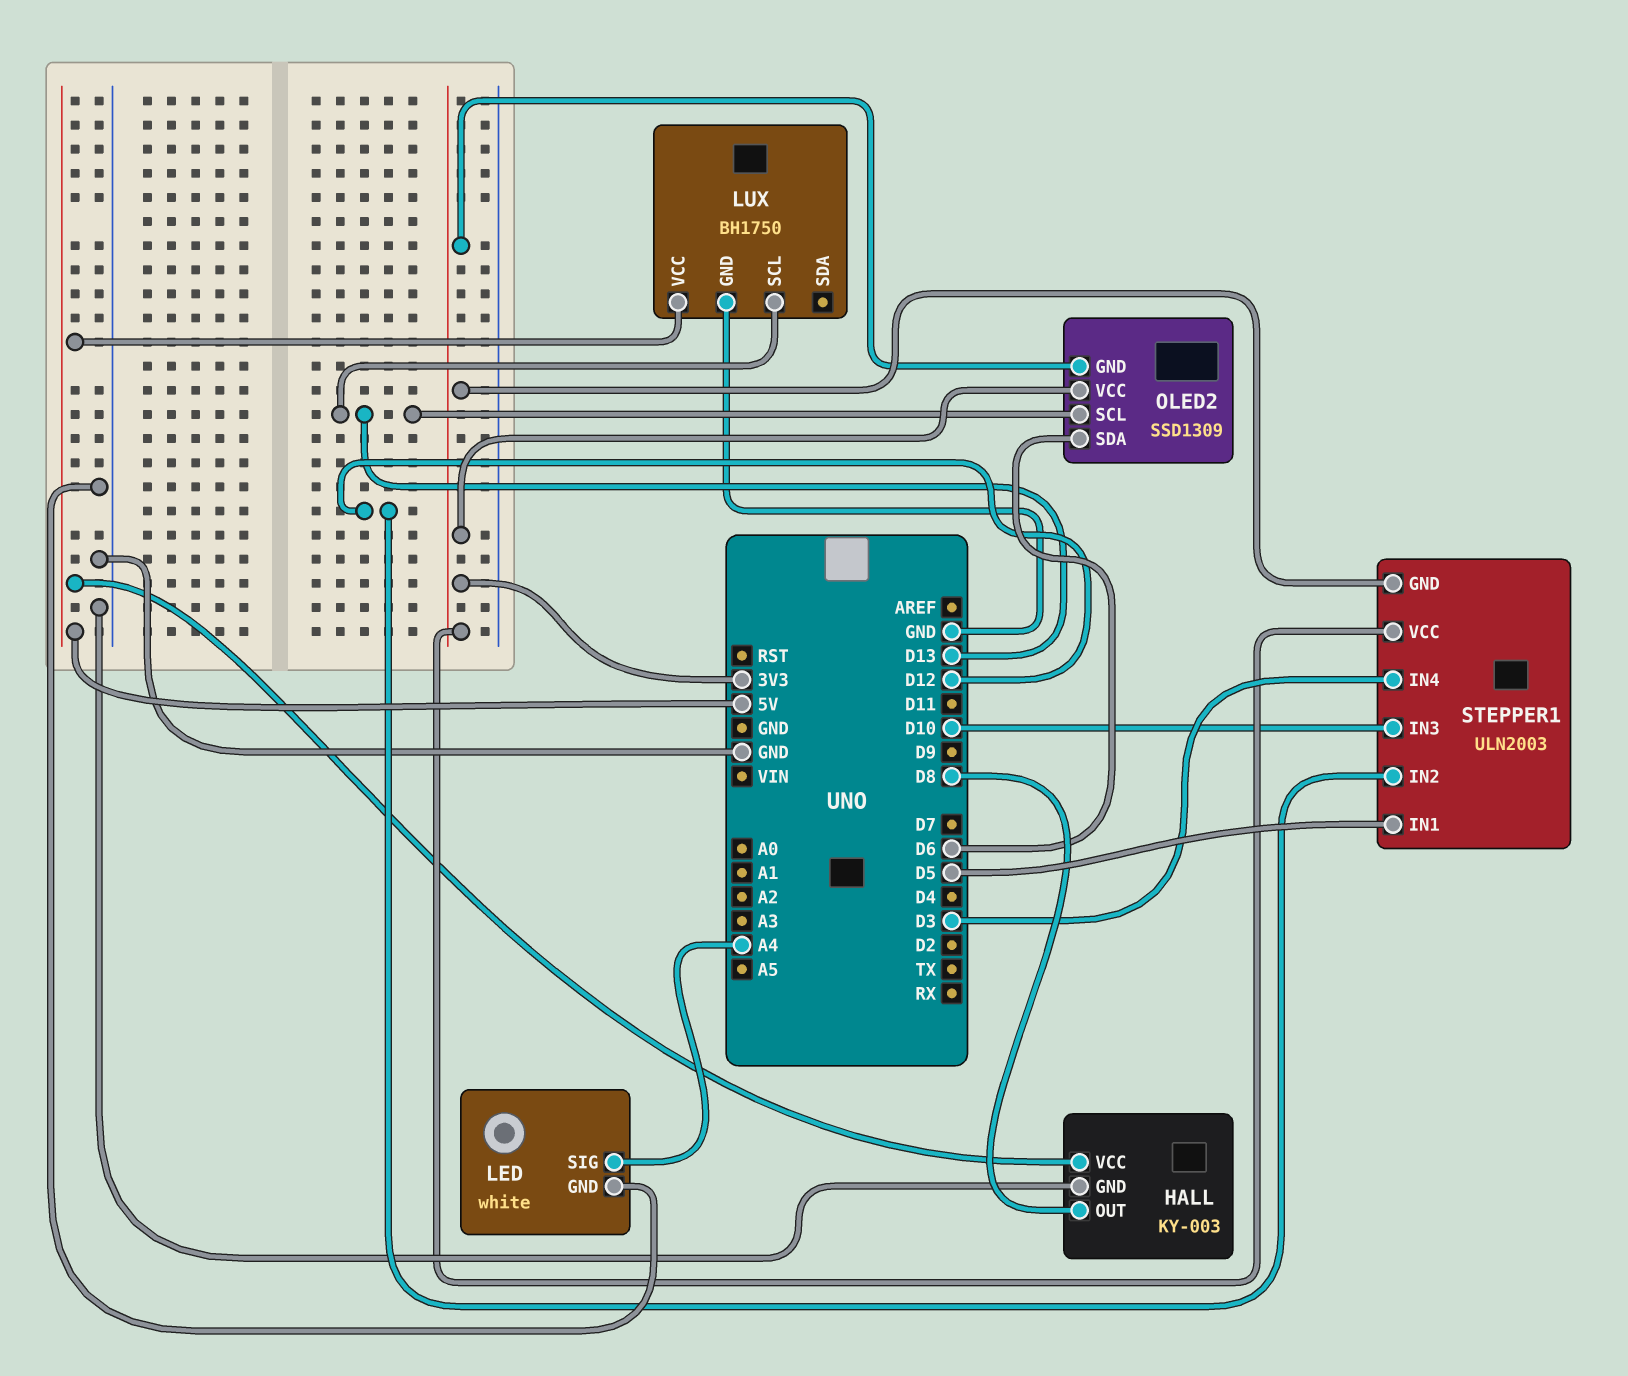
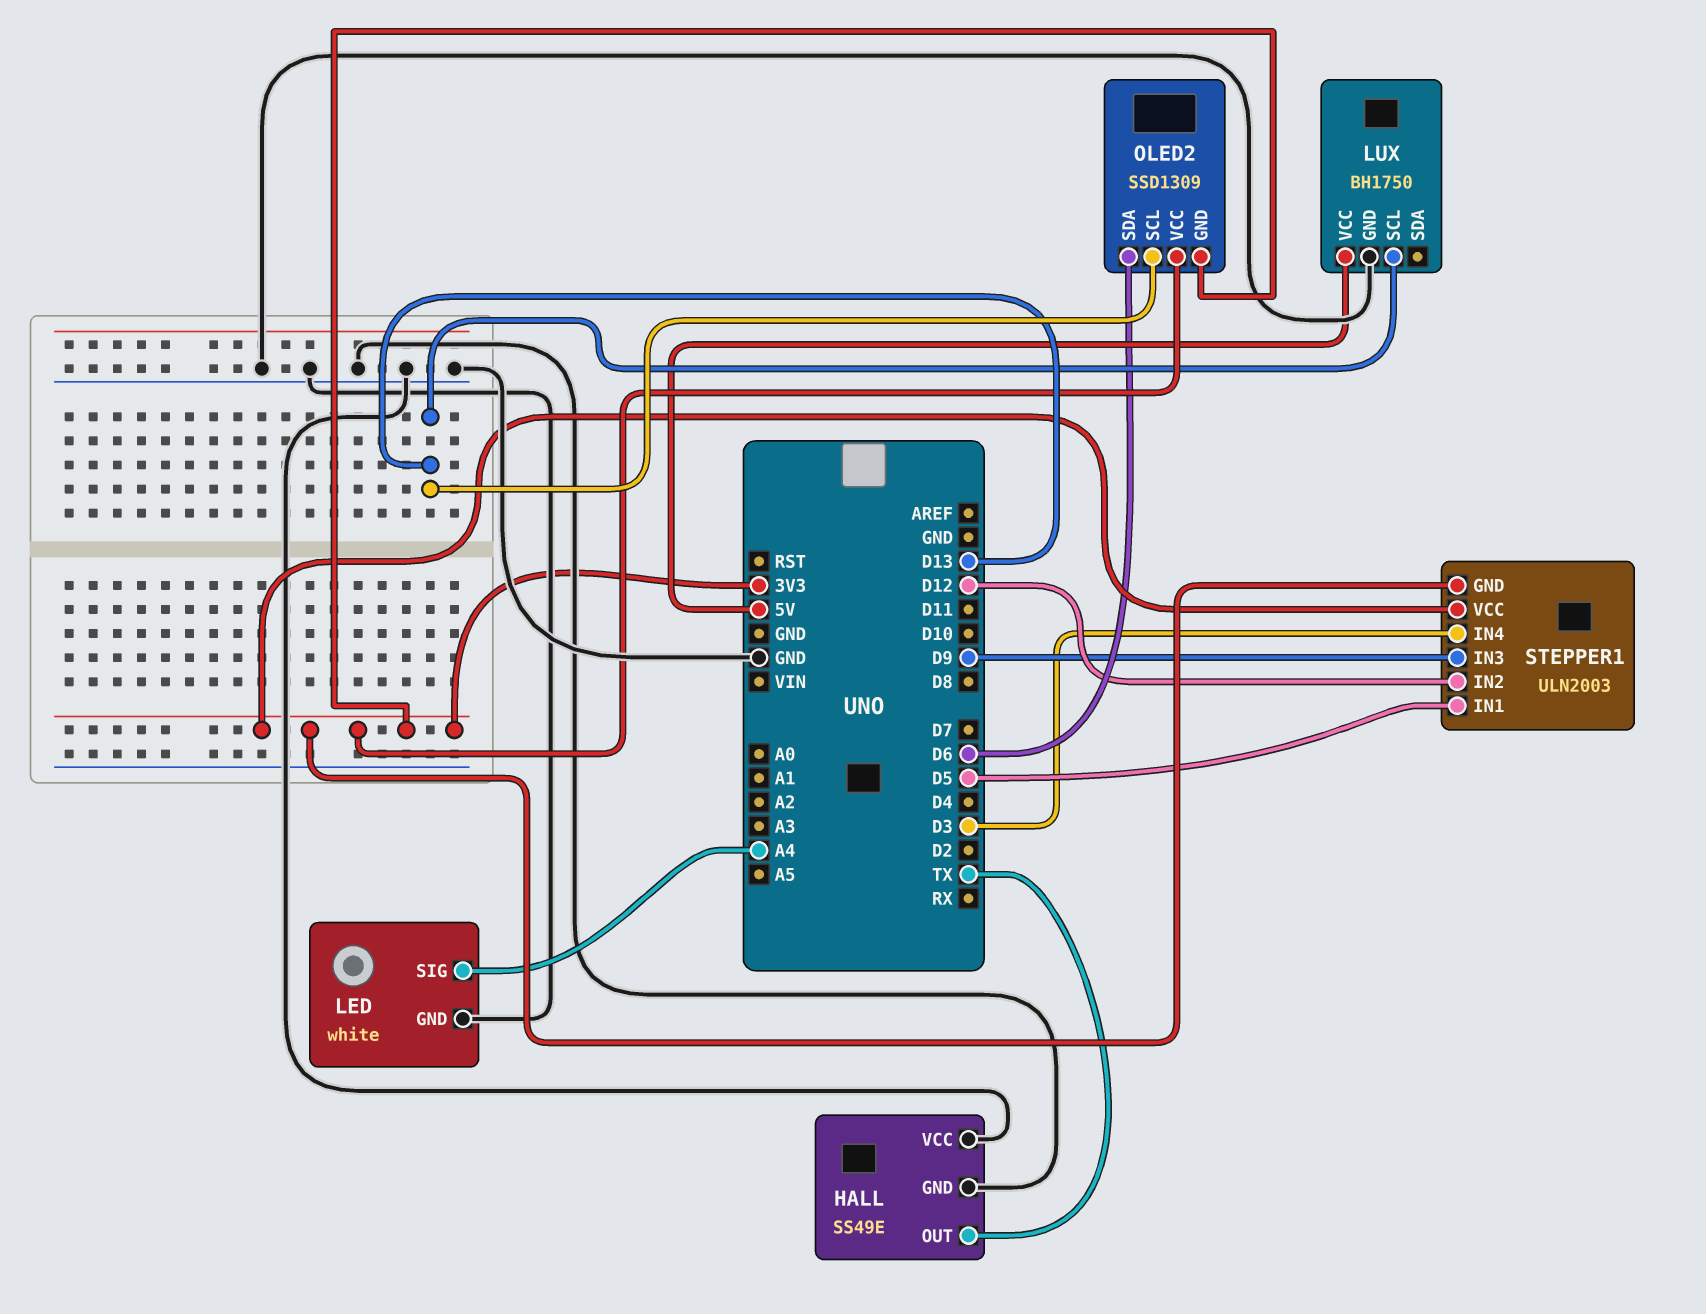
HALL: KY-003 -> SS49E
HALL pin OUT: D8 -> TX
HALL pin VCC: 5V -> GND
STEPPER1 pin IN3: D10 -> D9

